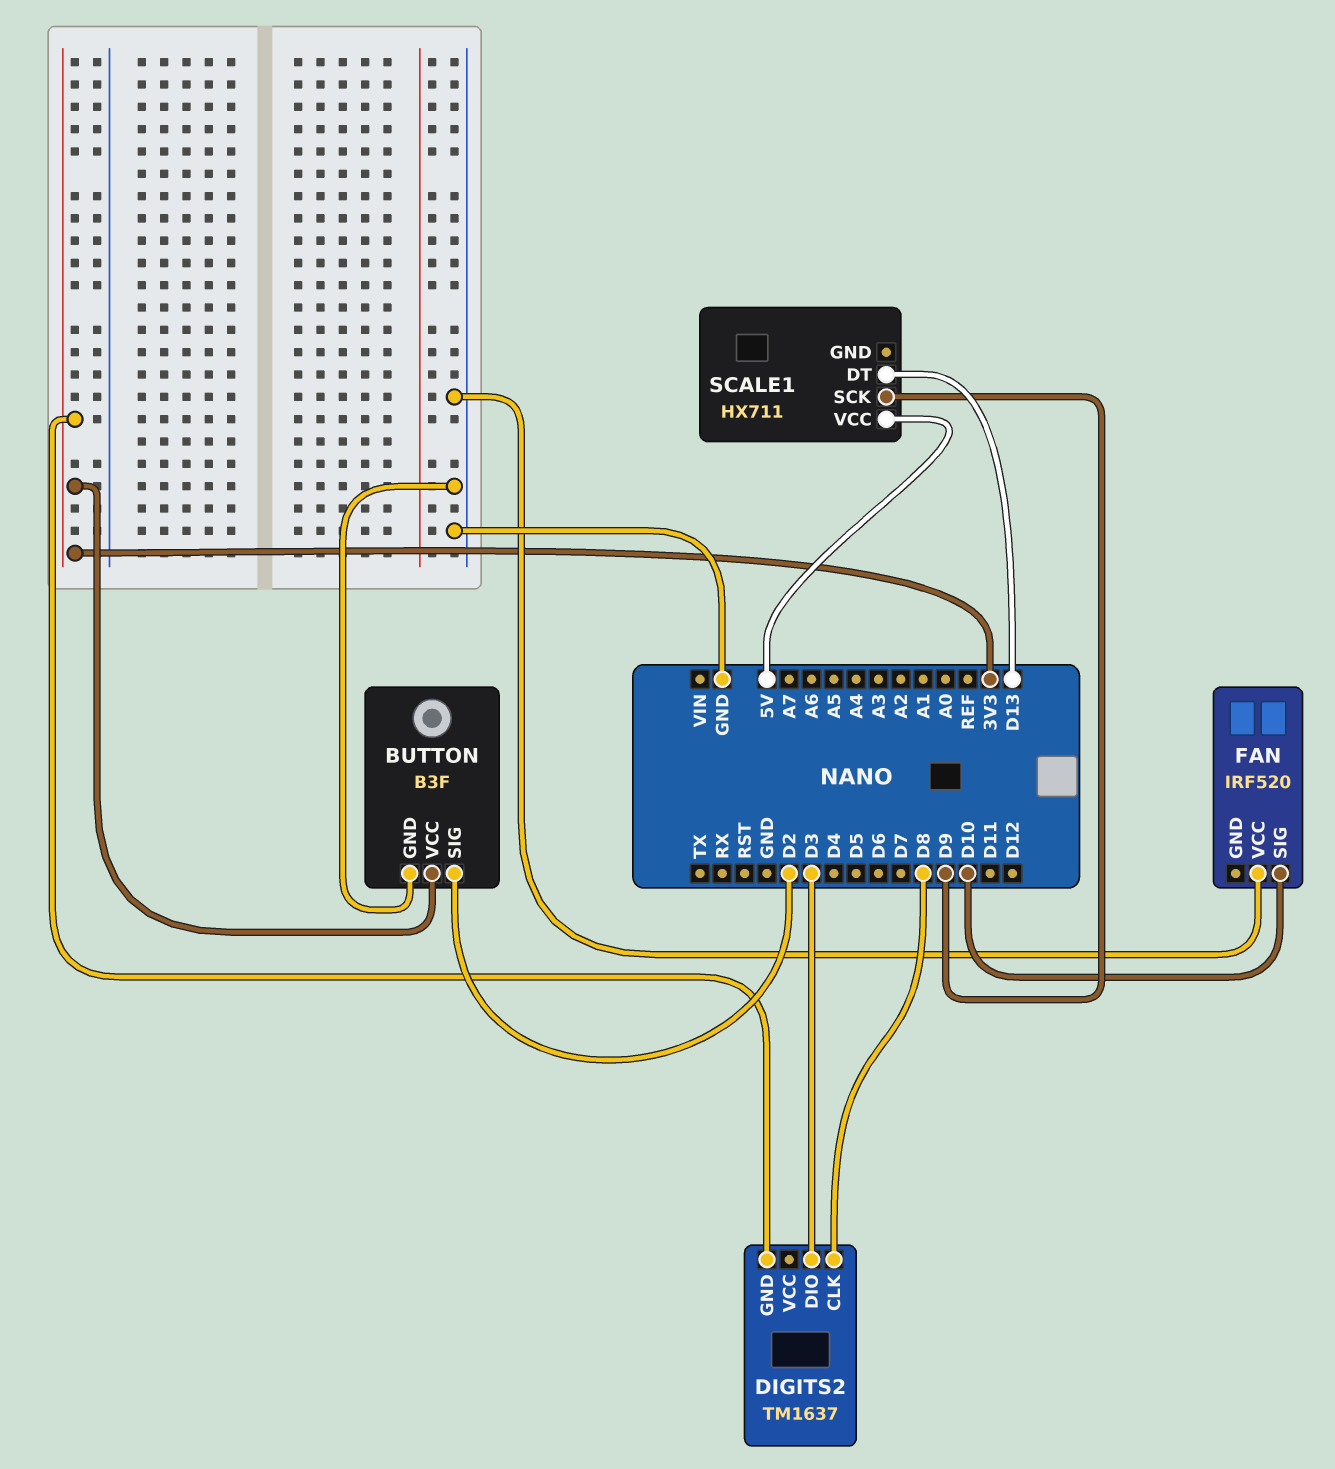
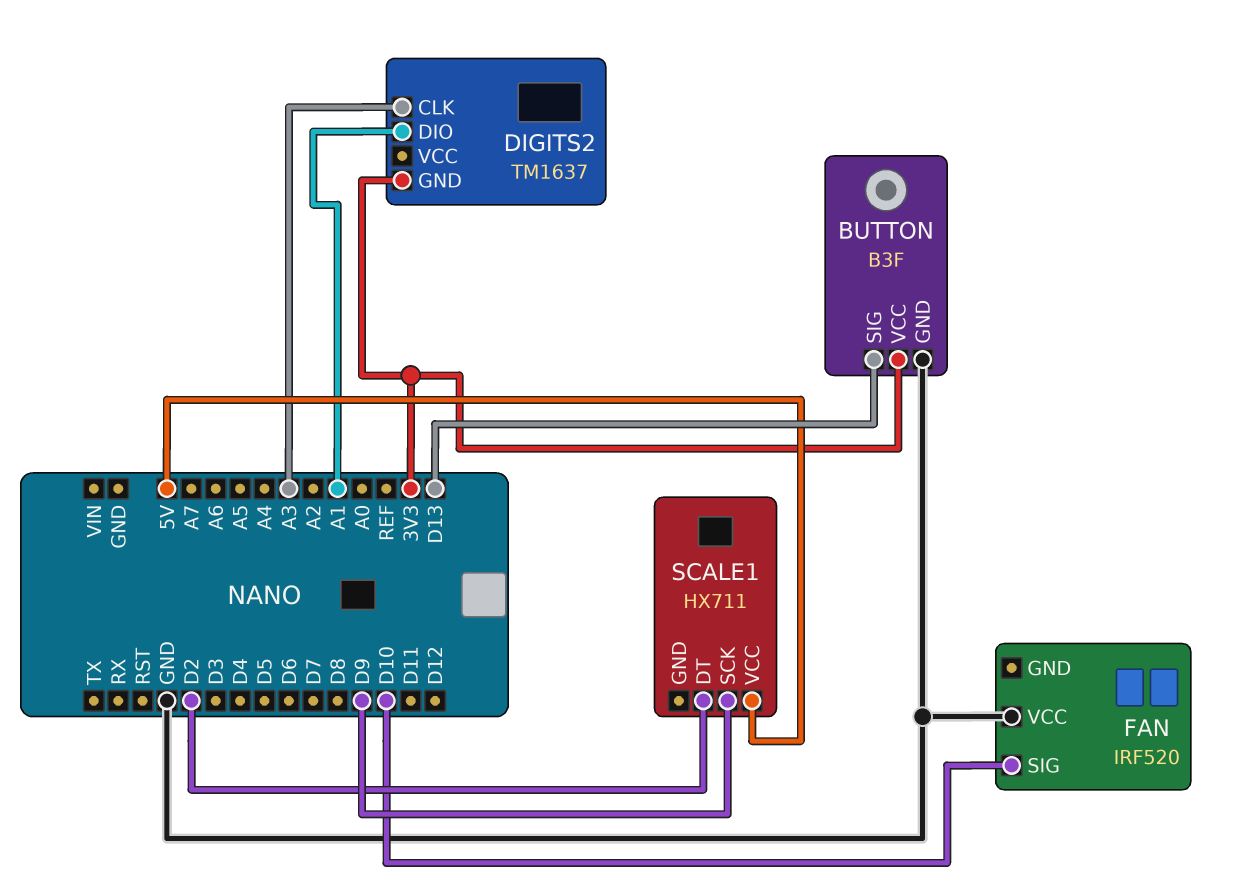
BUTTON pin SIG: D2 -> D13
DIGITS2 pin CLK: D8 -> A3
DIGITS2 pin DIO: D3 -> A1
SCALE1 pin DT: D13 -> D2

